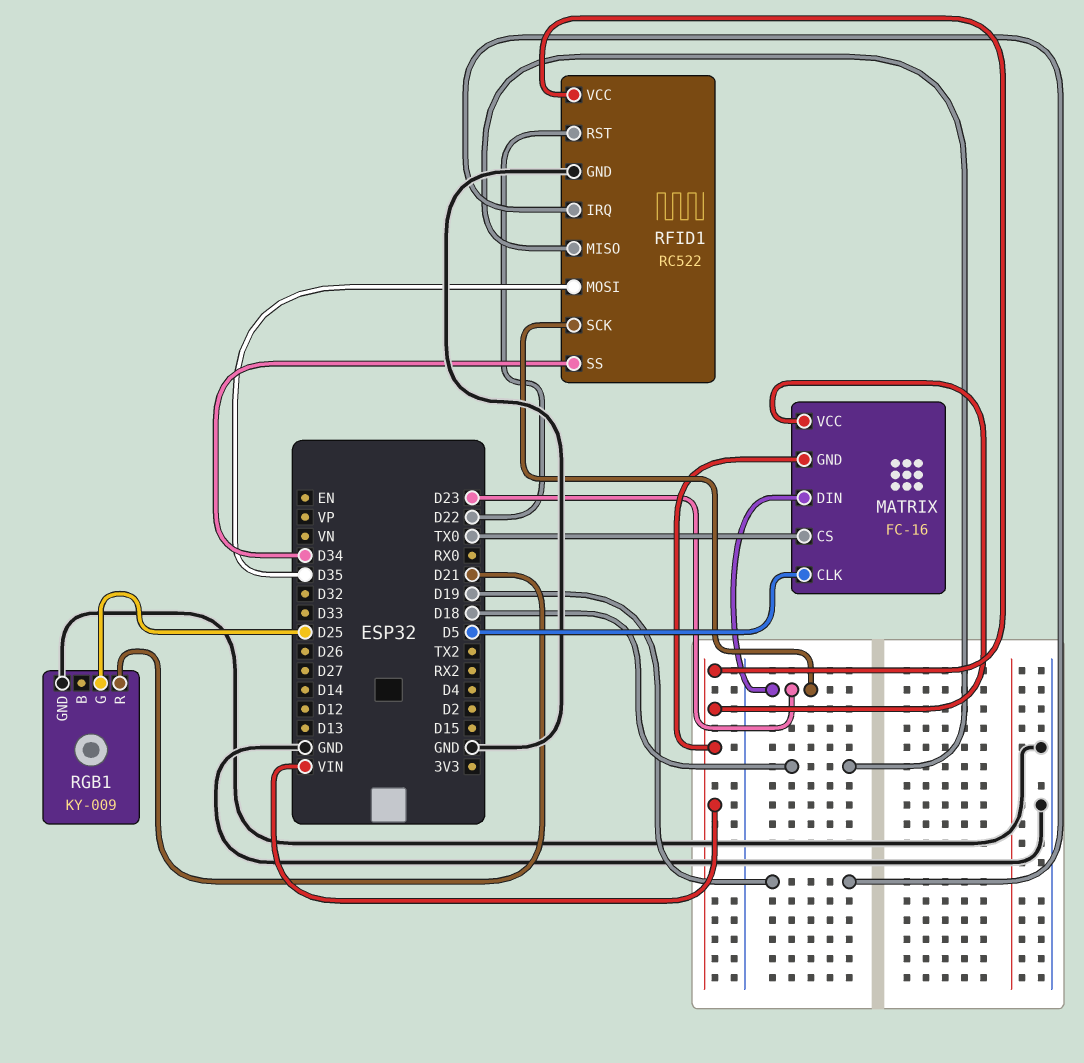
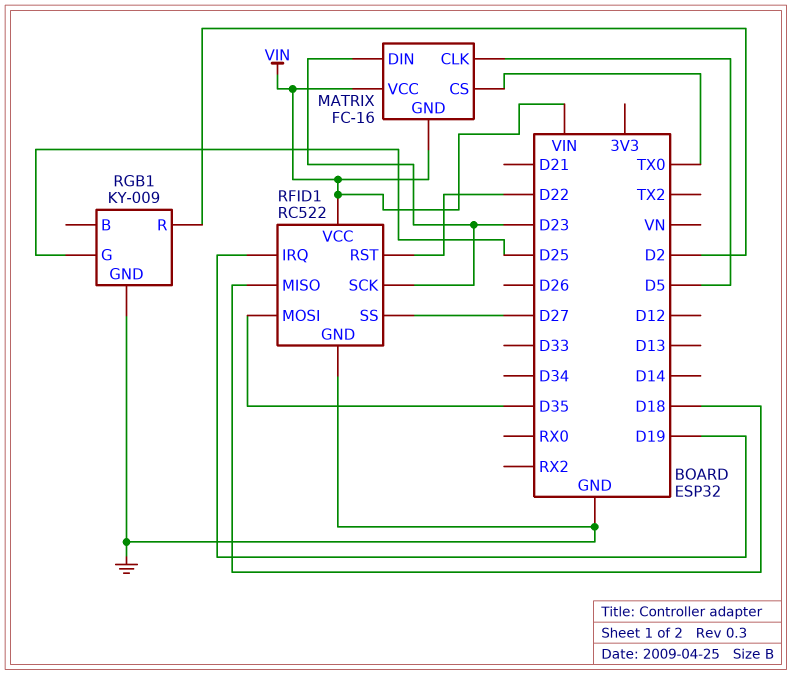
RFID1 pin SS: D34 -> D27
RGB1 pin R: D21 -> D2

